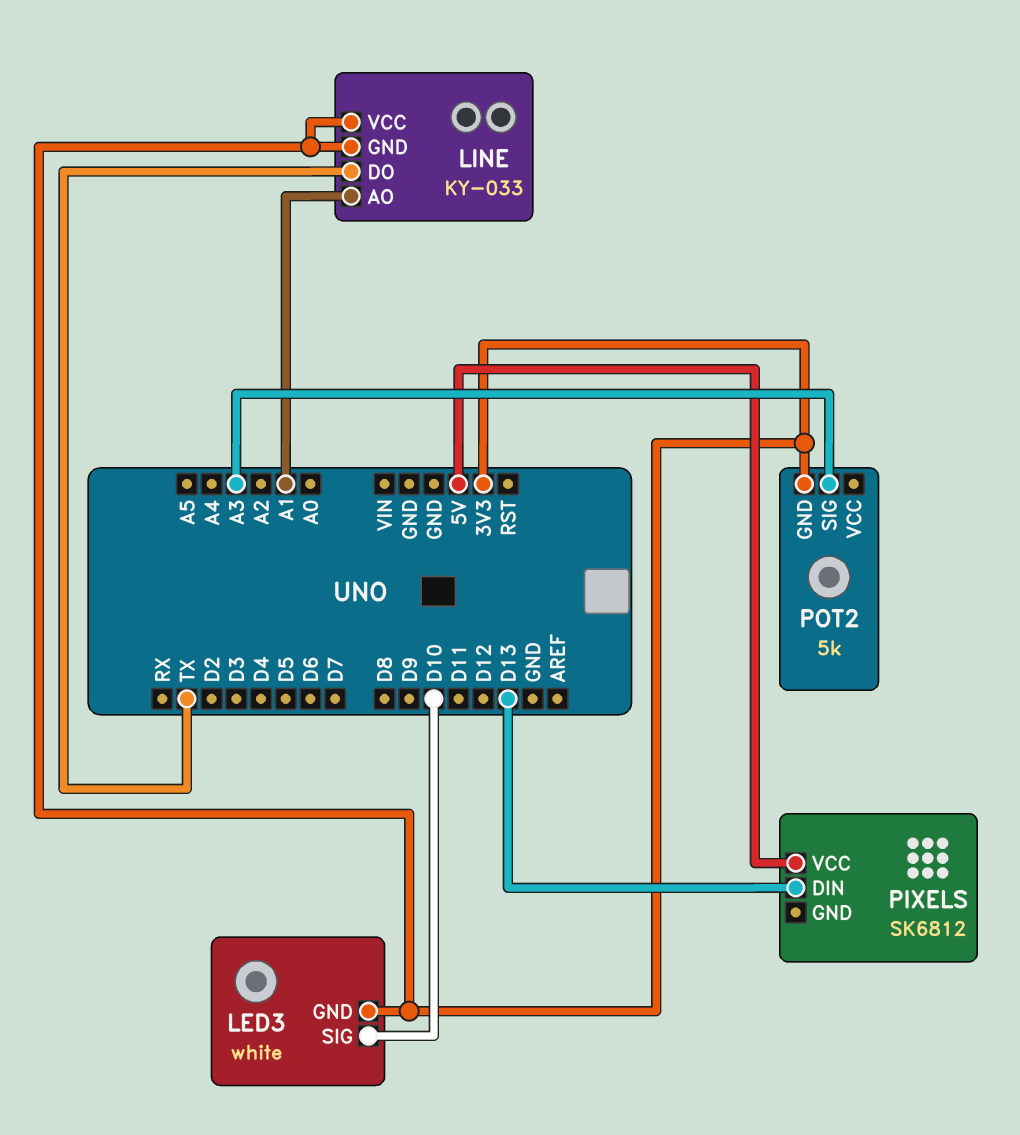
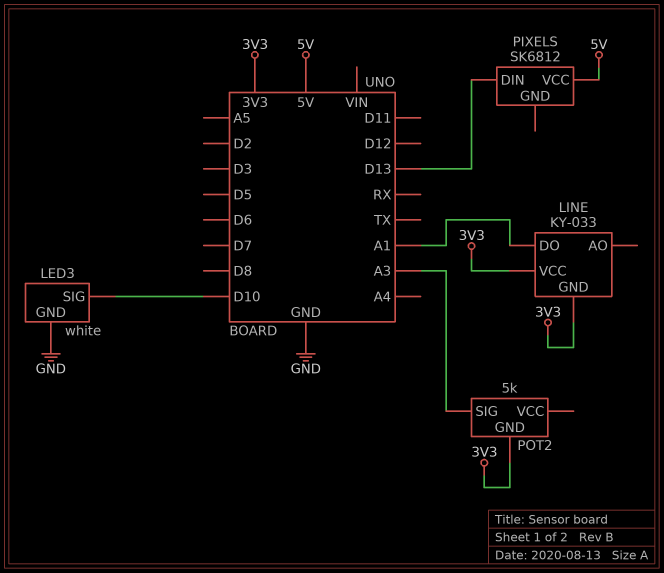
LED3 pin GND: 3V3 -> GND
LINE pin AO: A1 -> none
LINE pin DO: TX -> A1

